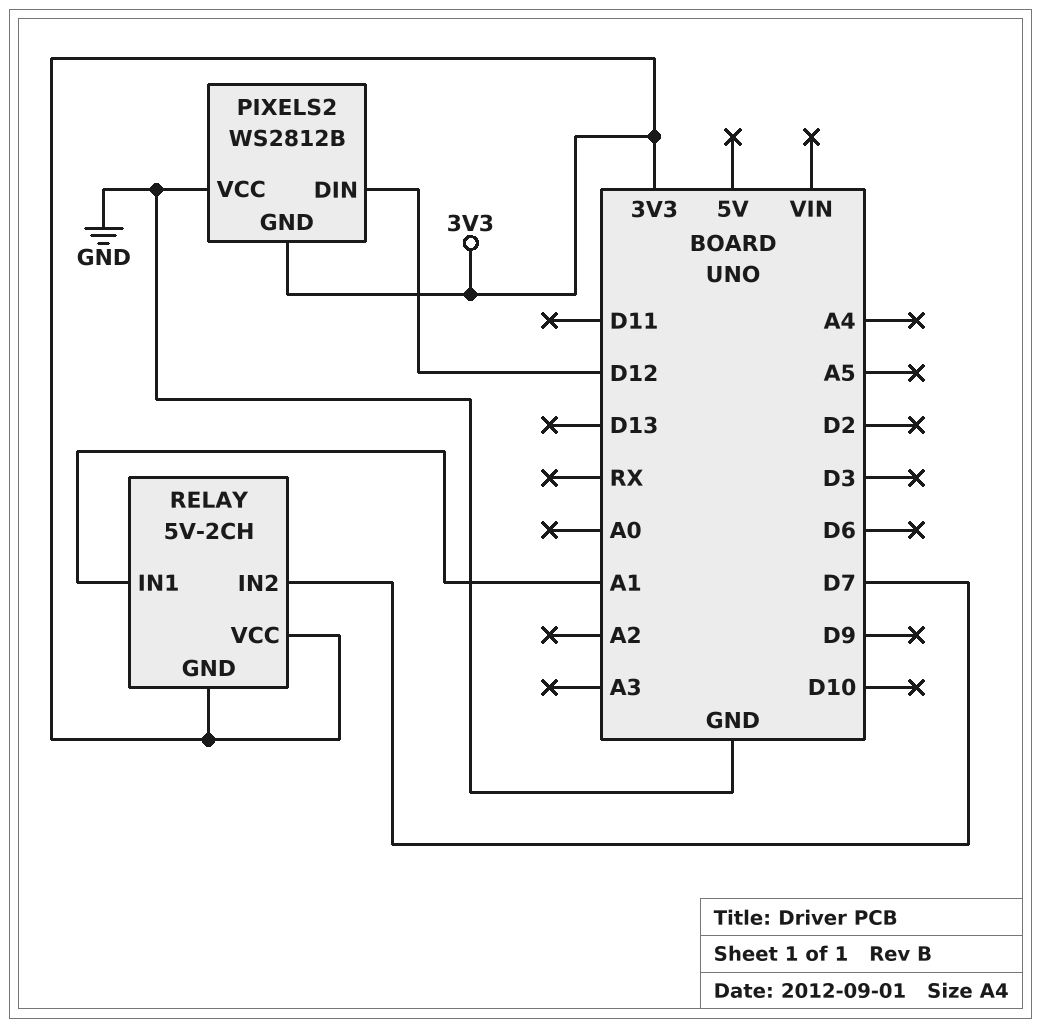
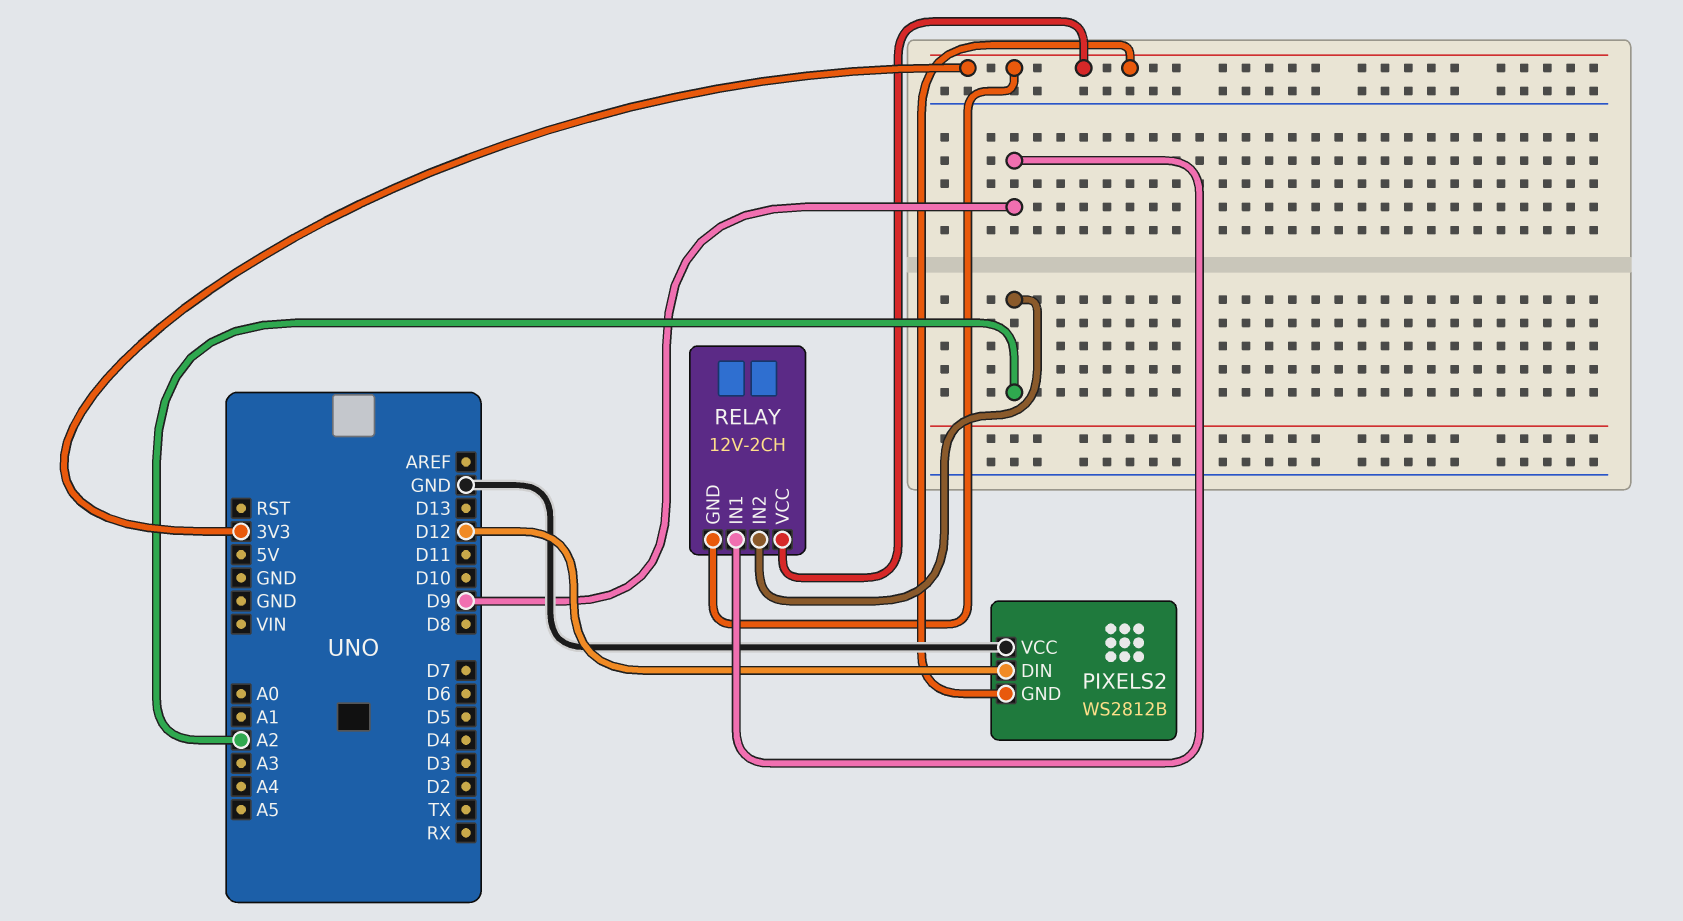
RELAY: 5V-2CH -> 12V-2CH
RELAY pin IN1: A1 -> D9
RELAY pin IN2: D7 -> A2

